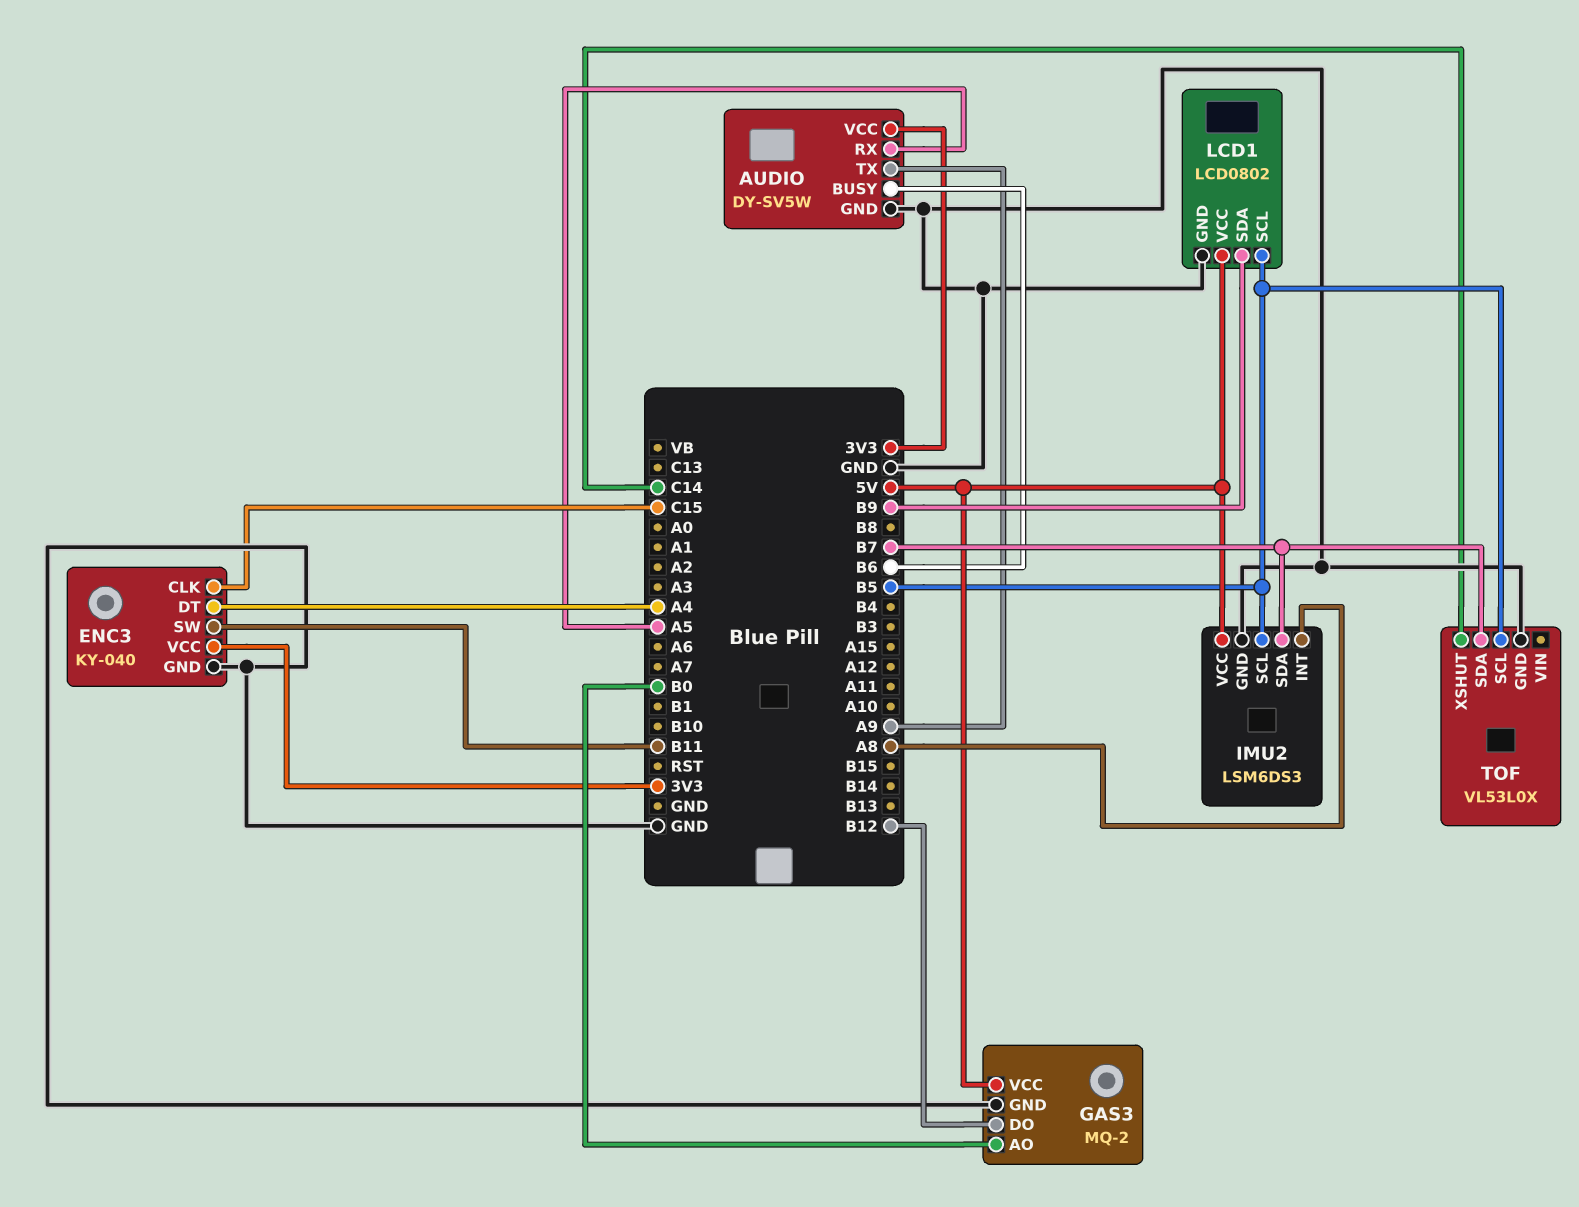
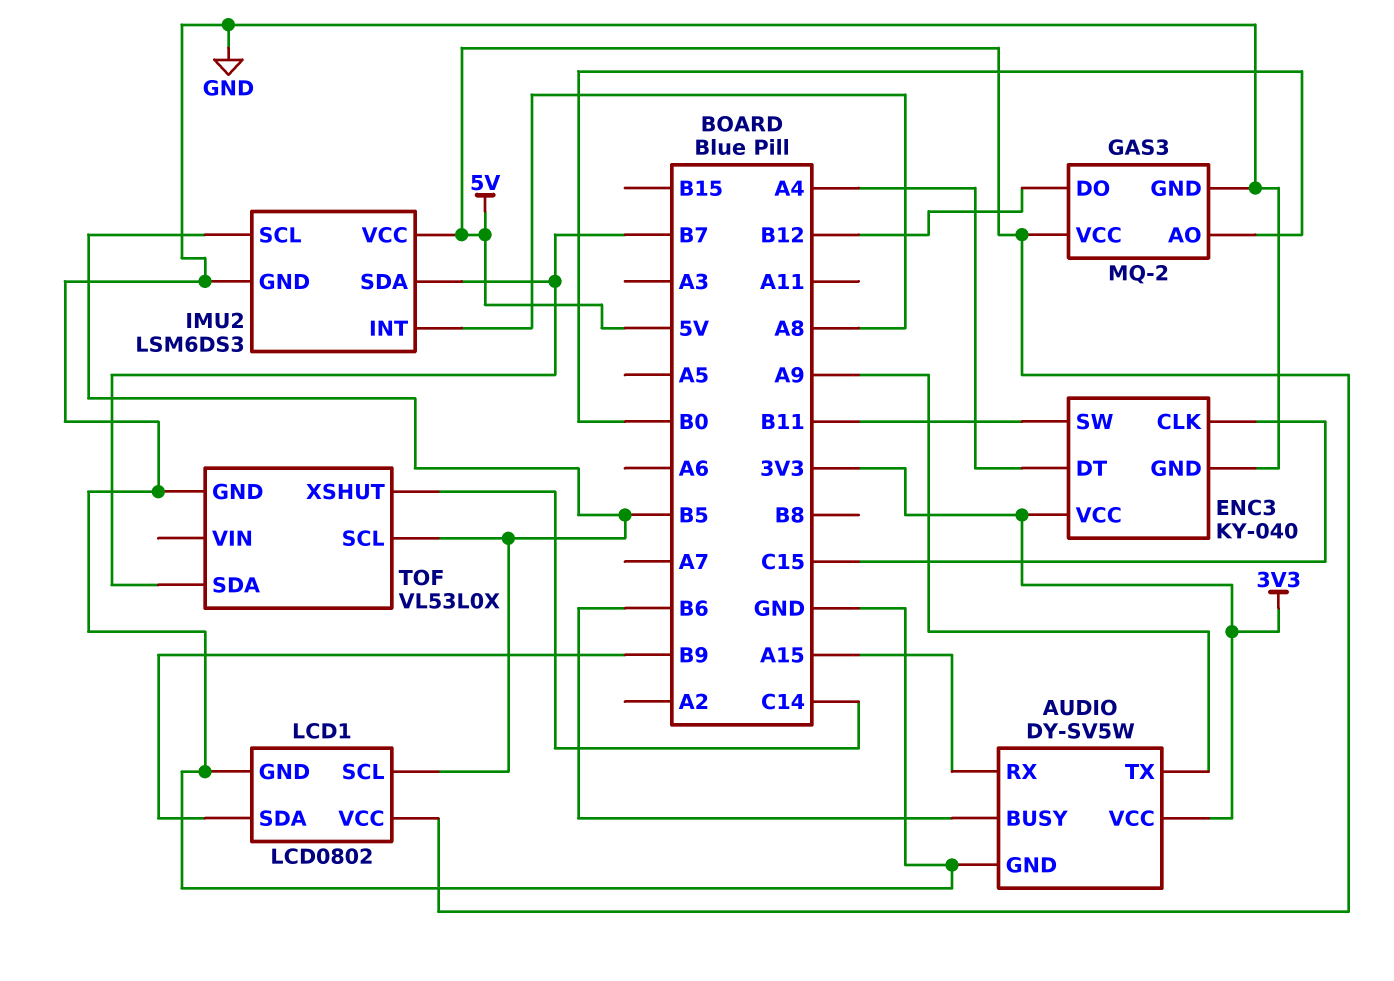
AUDIO pin RX: A5 -> A15

